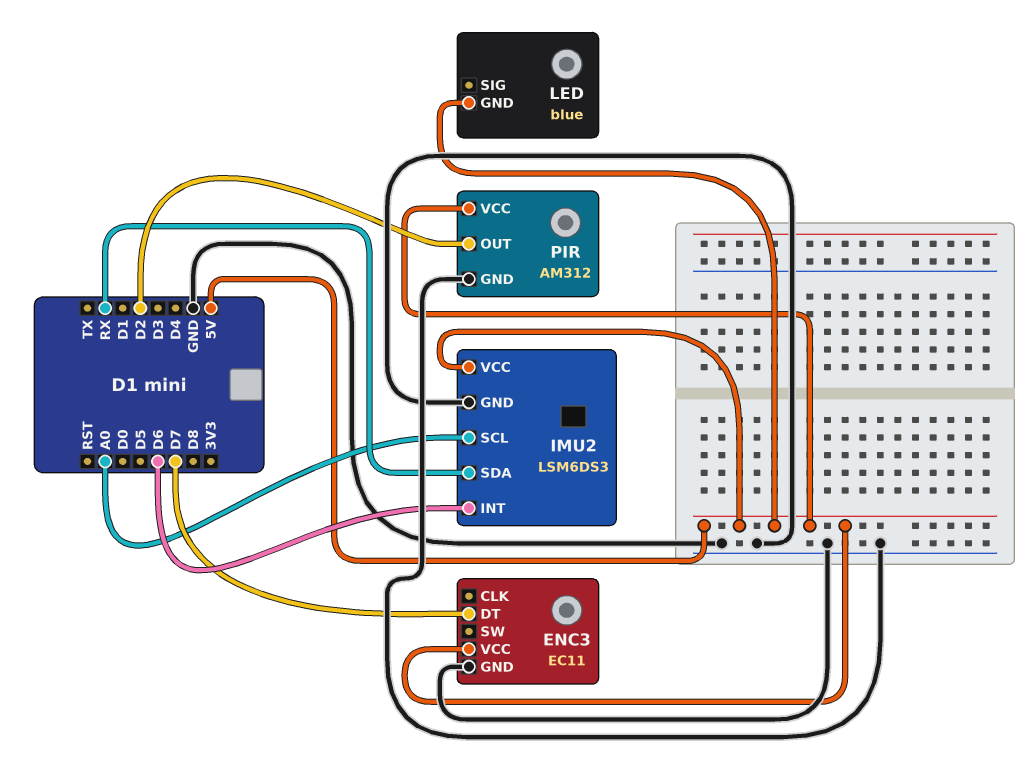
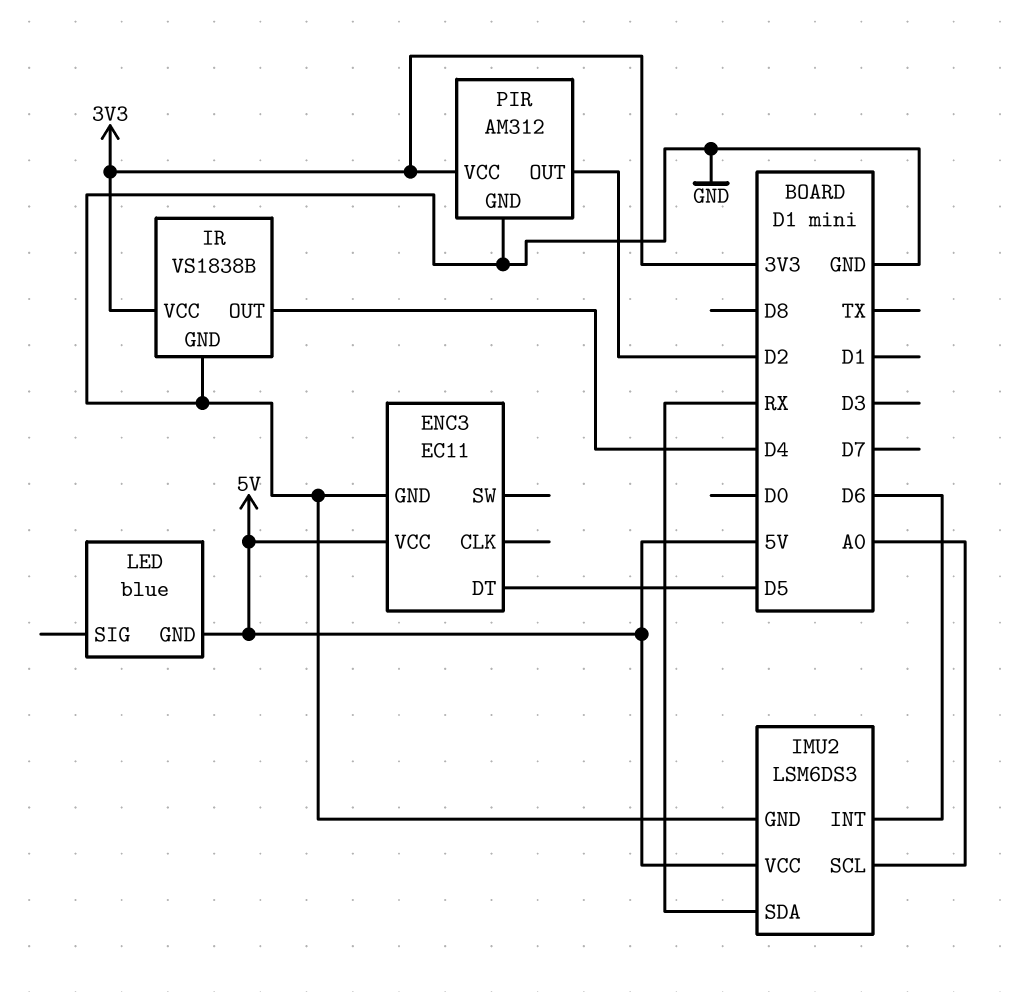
ENC3 pin DT: D7 -> D5
IR: none -> VS1838B
IR pin GND: none -> GND
IR pin OUT: none -> D4
IR pin VCC: none -> 3V3
PIR pin VCC: 5V -> 3V3

